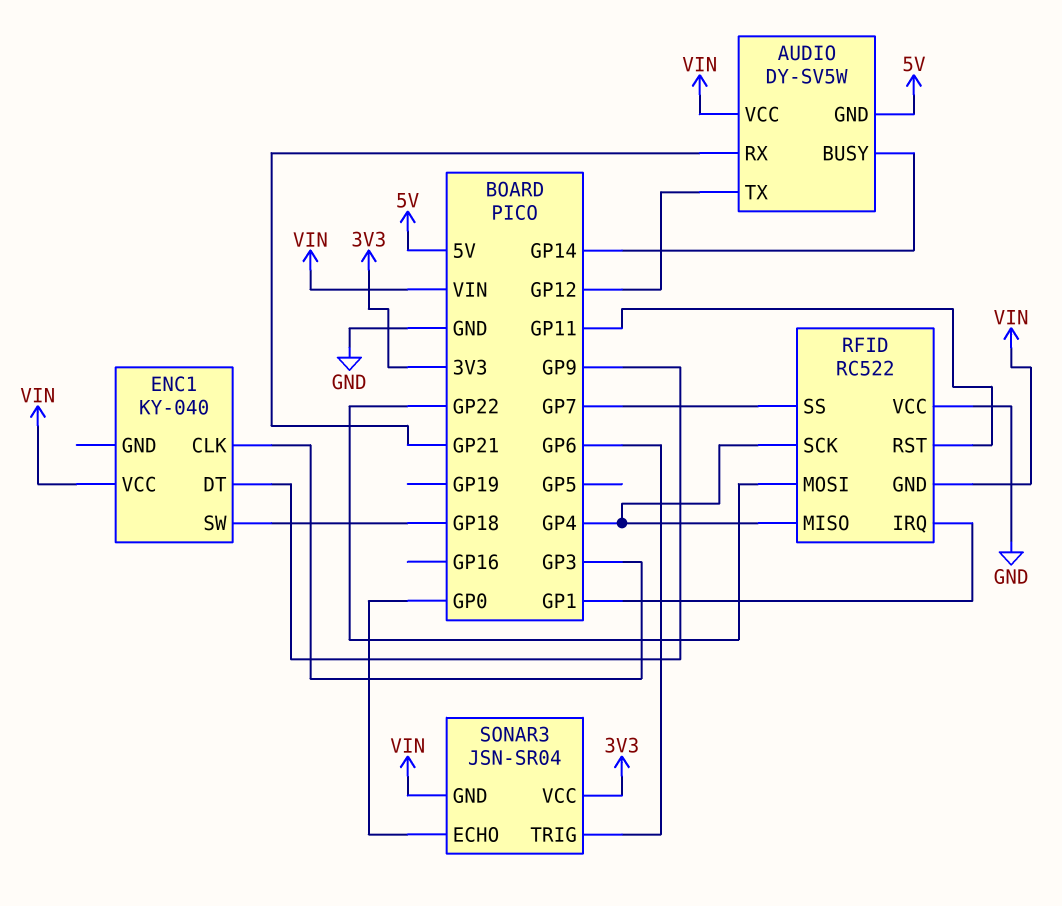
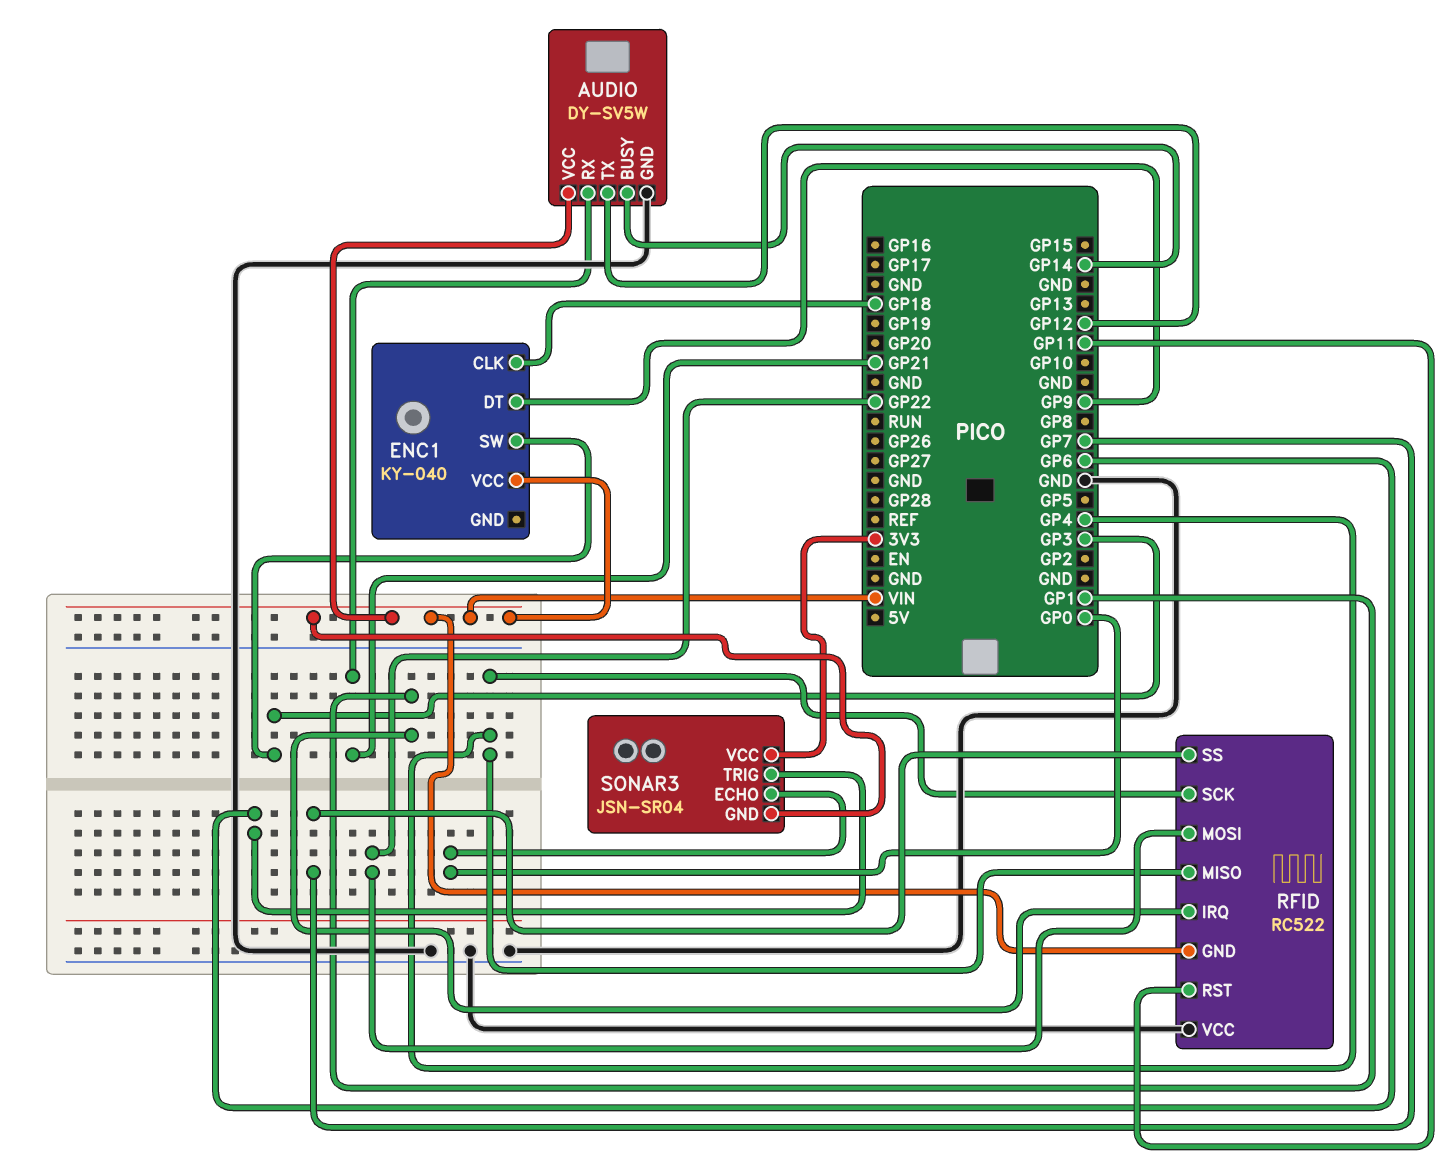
AUDIO pin GND: 5V -> GND
ENC1 pin CLK: GP3 -> GP18
ENC1 pin SW: GP18 -> GP3

